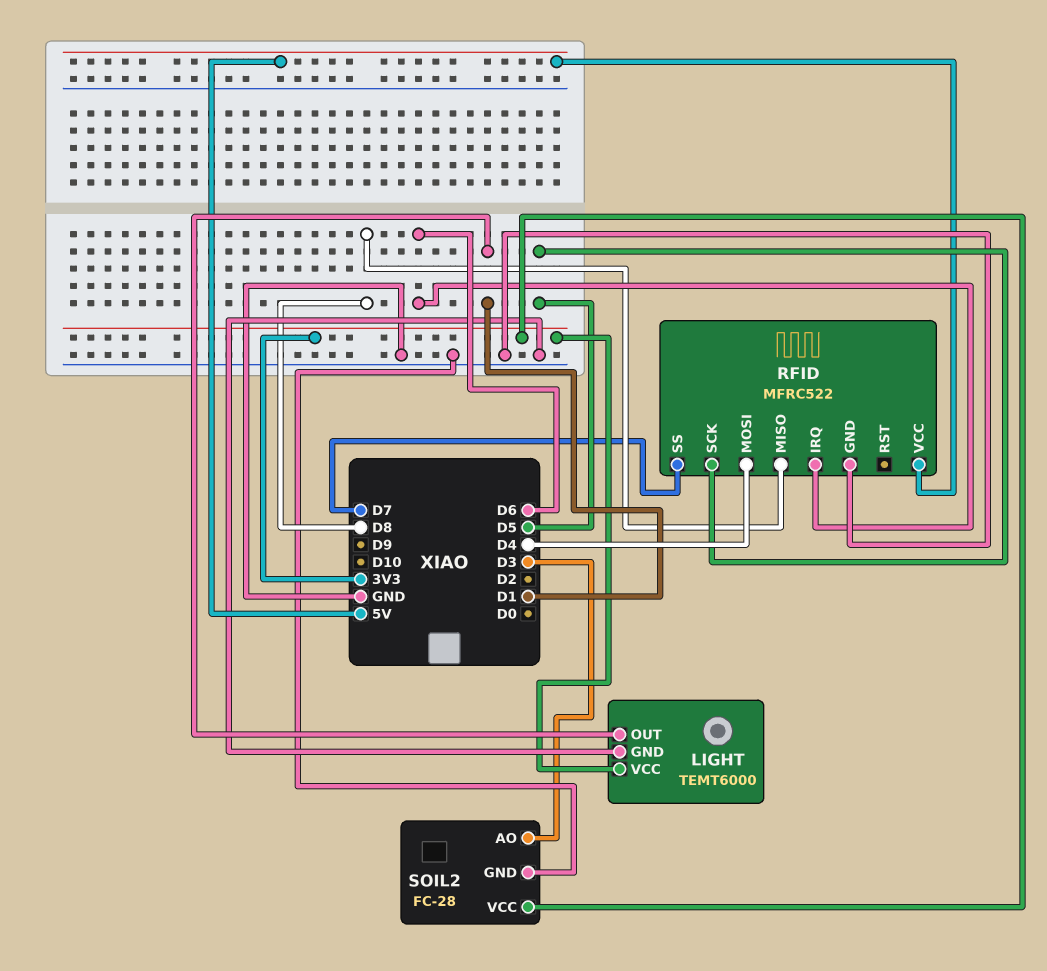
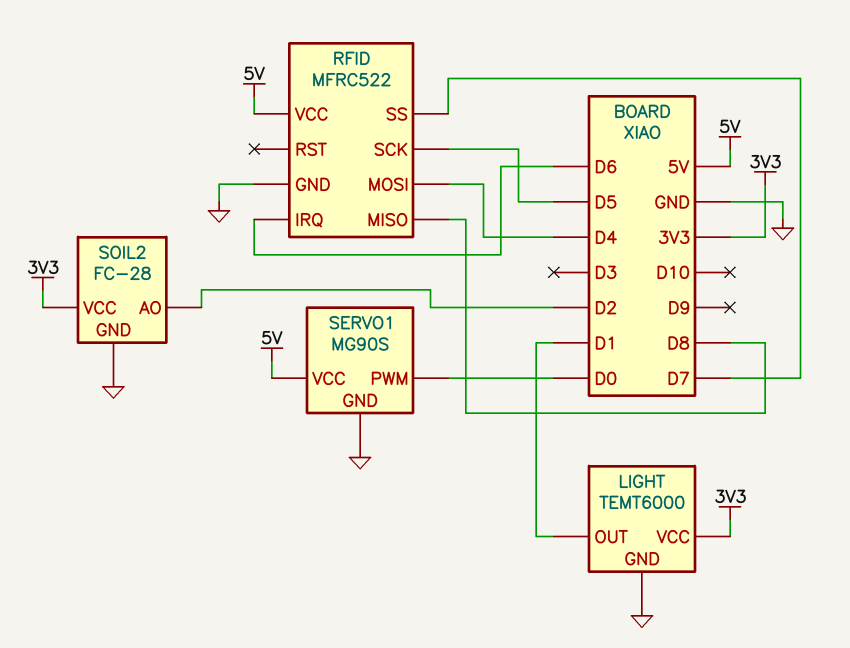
SERVO1: none -> MG90S
SERVO1 pin GND: none -> GND
SERVO1 pin PWM: none -> D0
SERVO1 pin VCC: none -> 5V
SOIL2 pin AO: D3 -> D2

